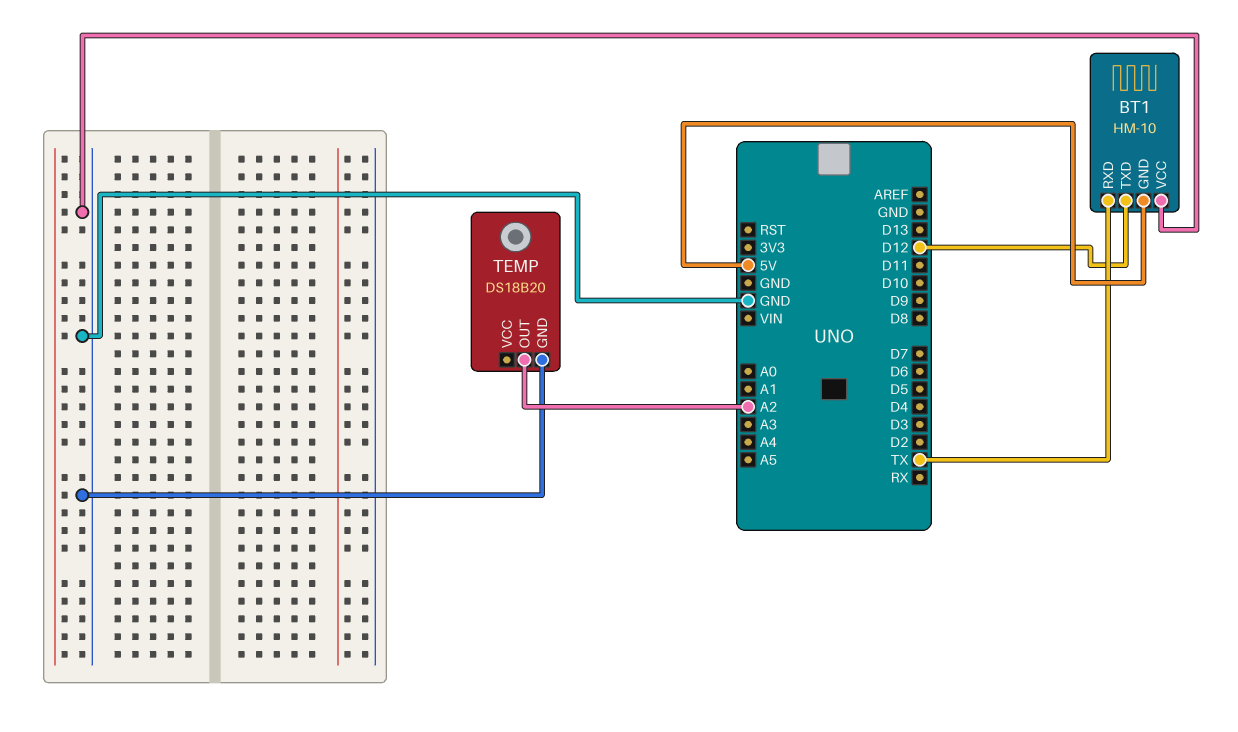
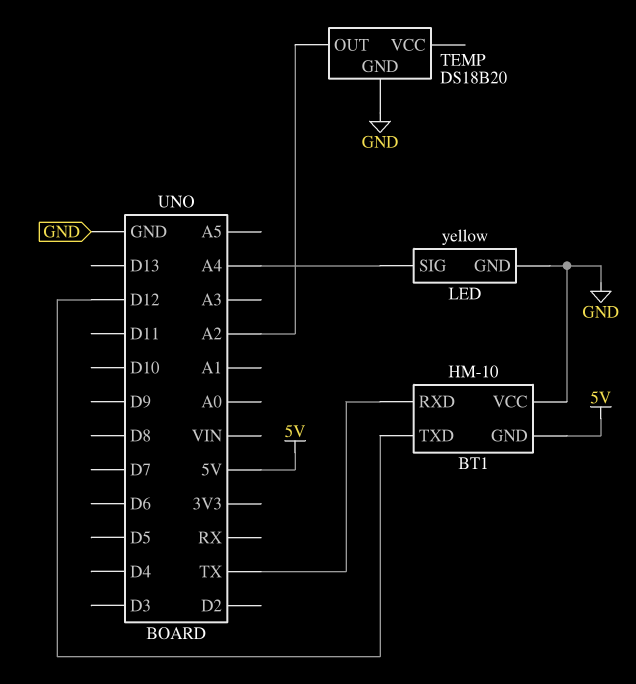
LED: none -> yellow
LED pin GND: none -> GND
LED pin SIG: none -> A4

